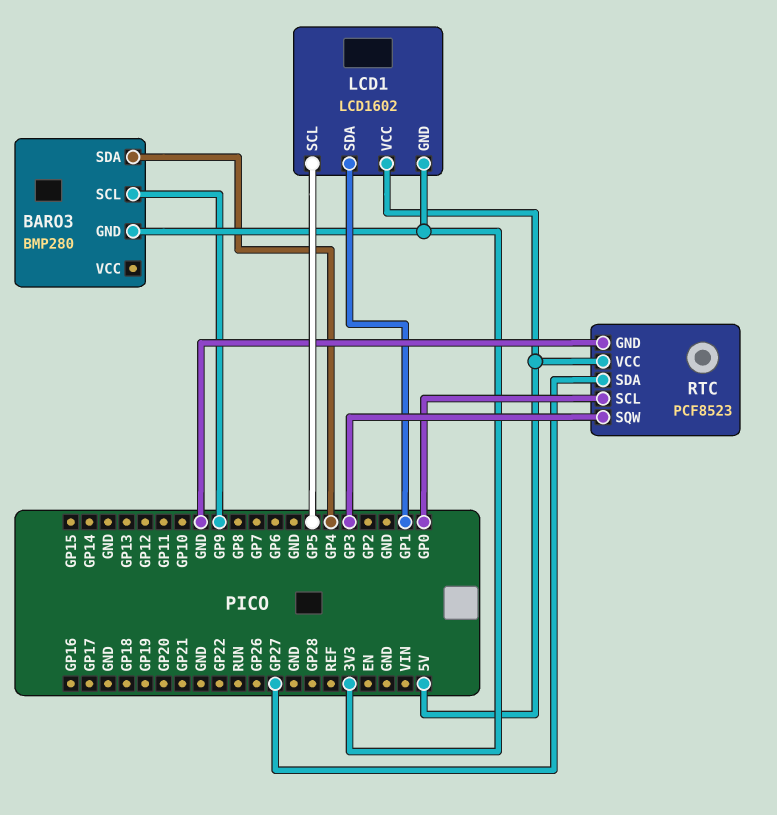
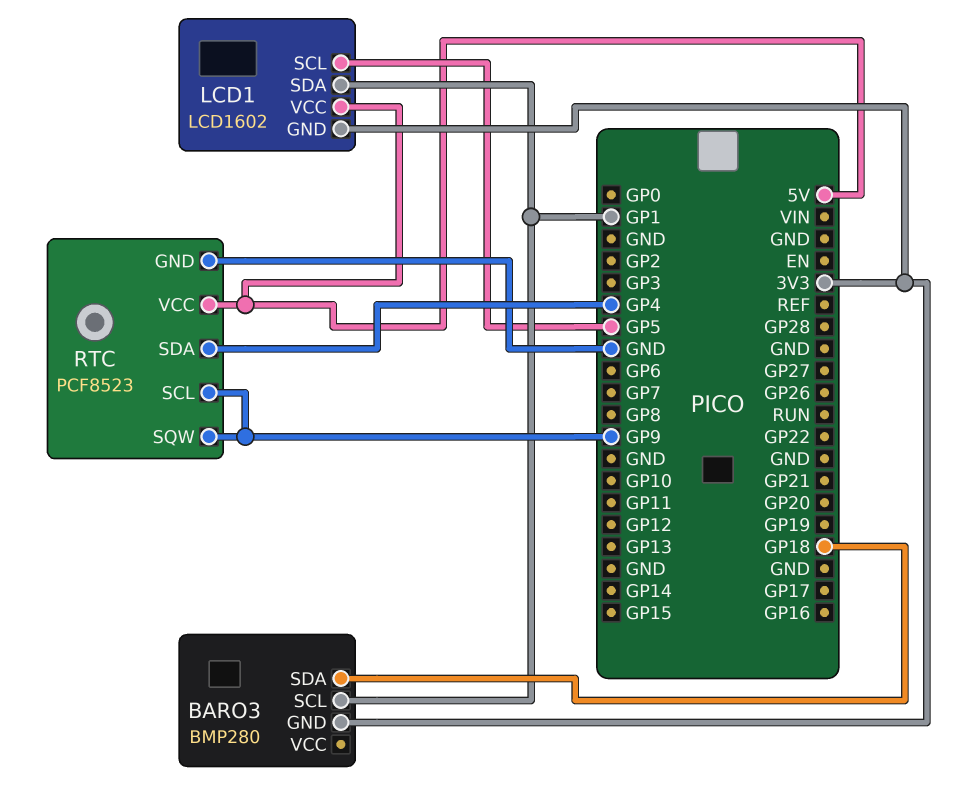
BARO3 pin SCL: GP9 -> GP1
BARO3 pin SDA: GP4 -> GP18
RTC pin SCL: GP0 -> GP9
RTC pin SDA: GP27 -> GP4
RTC pin SQW: GP3 -> GP9

